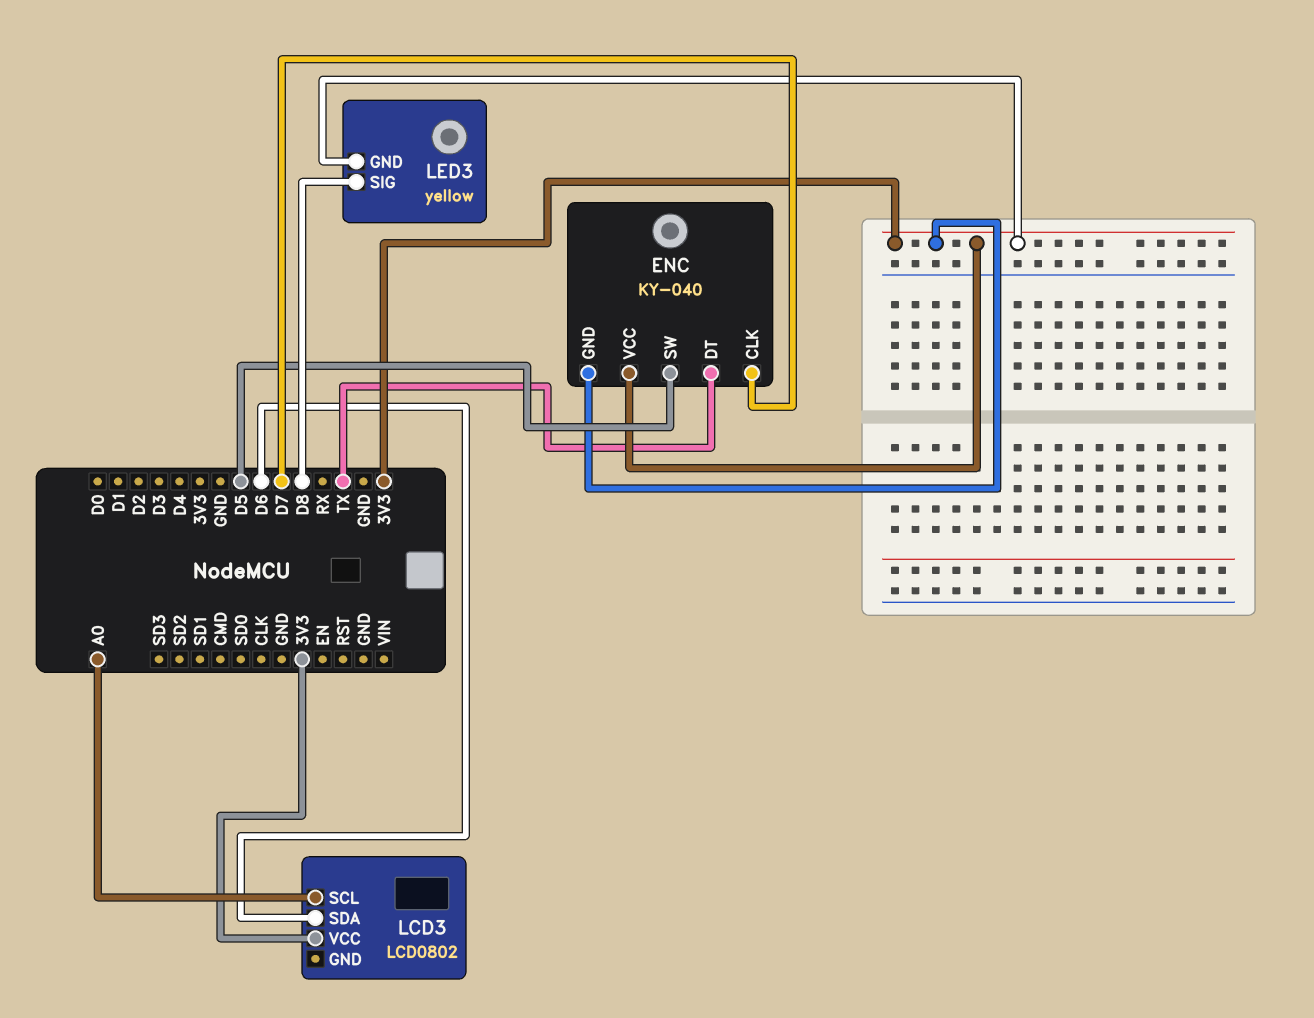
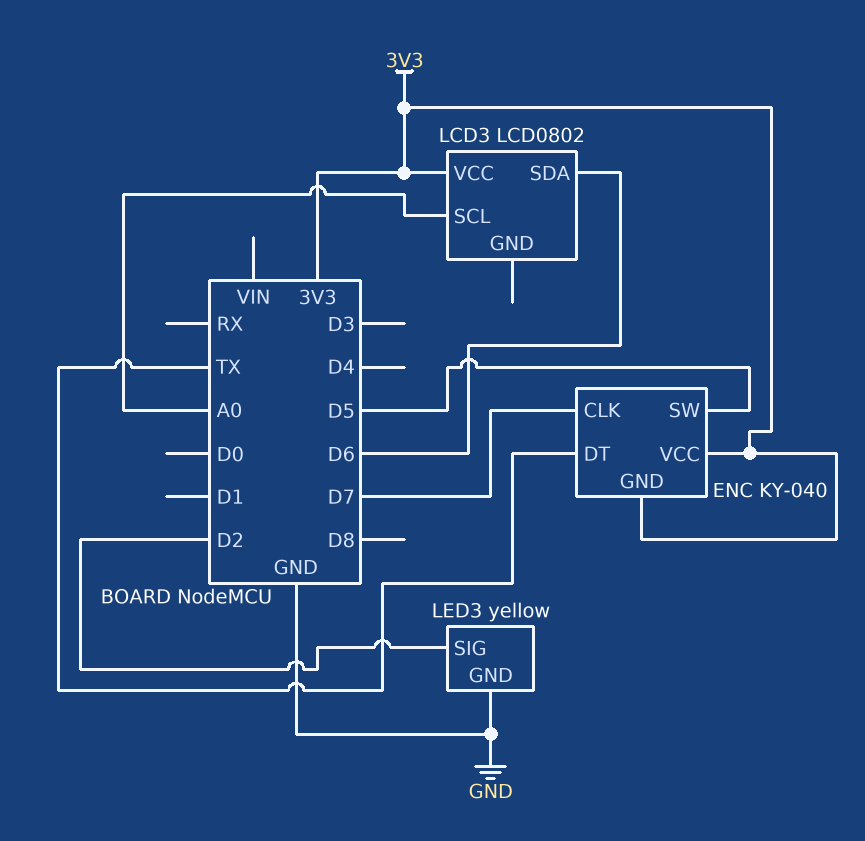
LED3 pin GND: 3V3 -> GND
LED3 pin SIG: D8 -> D2

